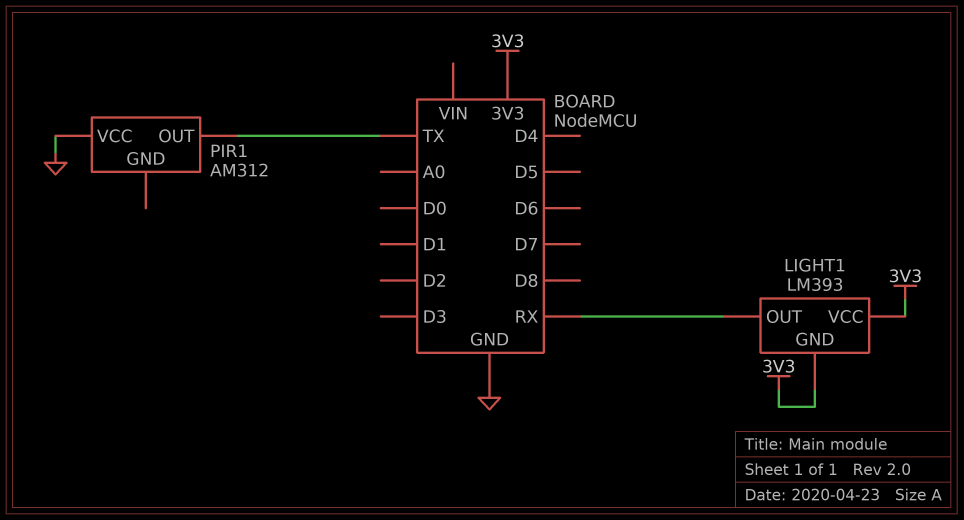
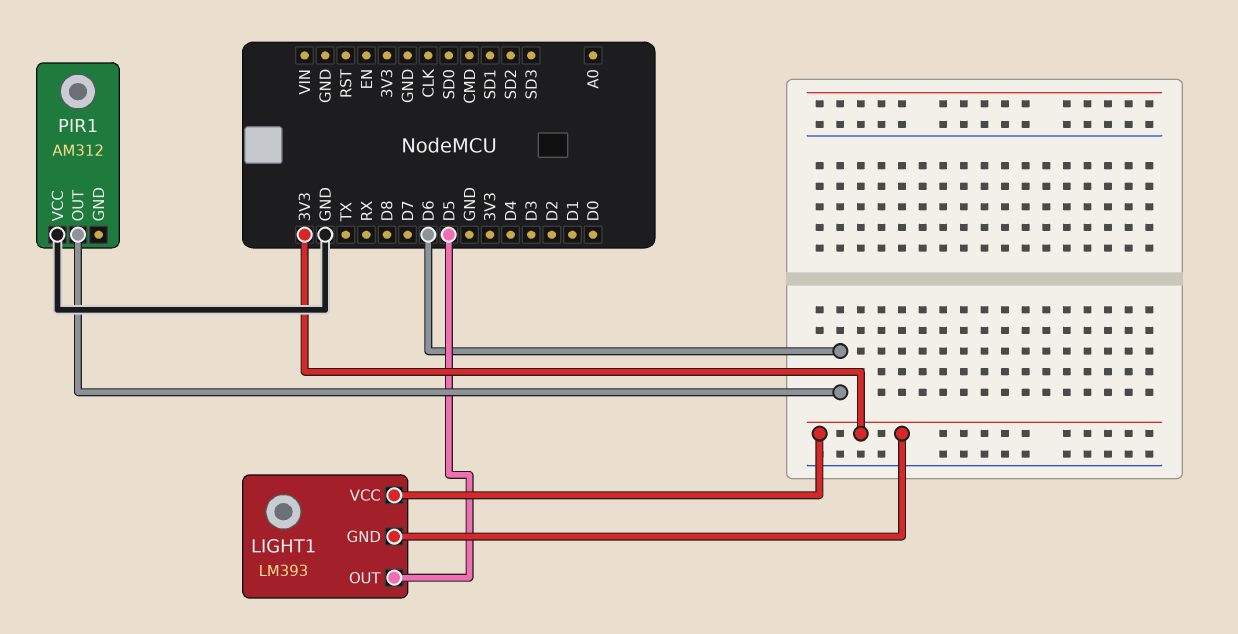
LIGHT1 pin OUT: RX -> D5
PIR1 pin OUT: TX -> D6

